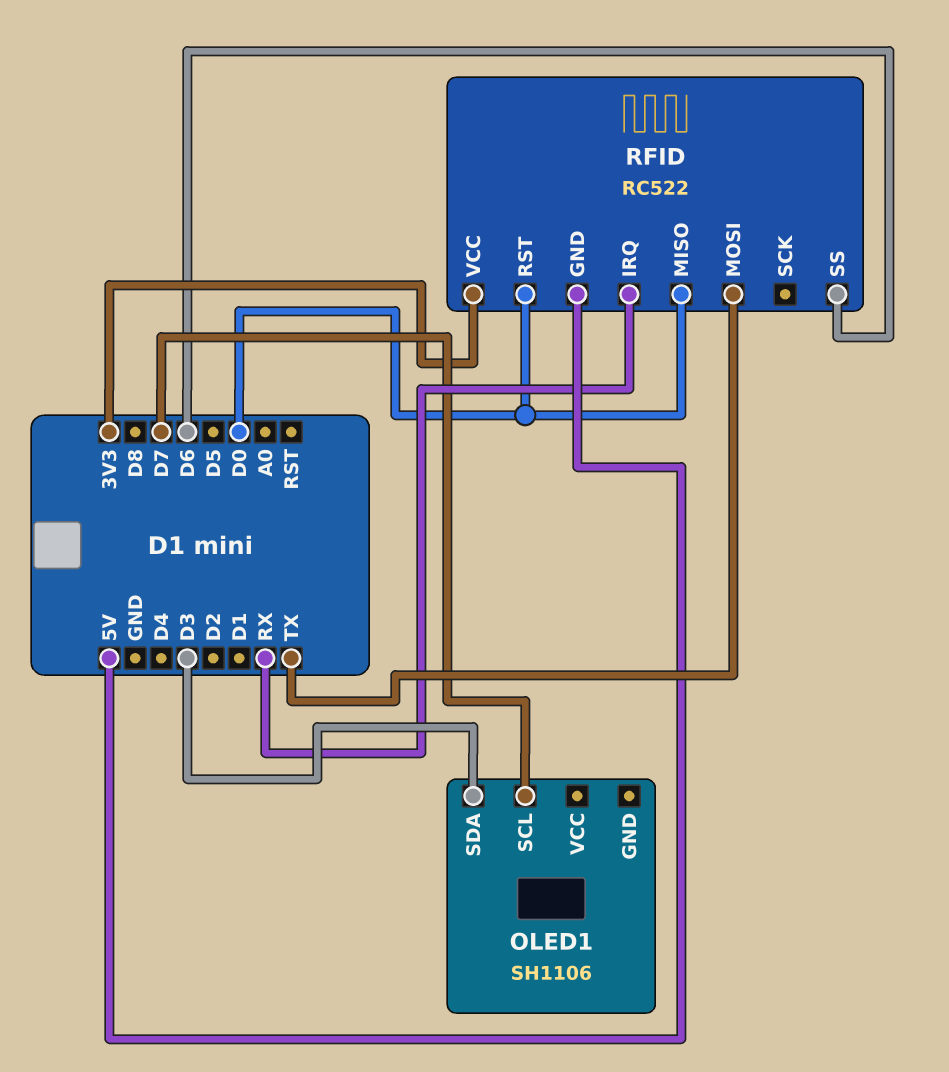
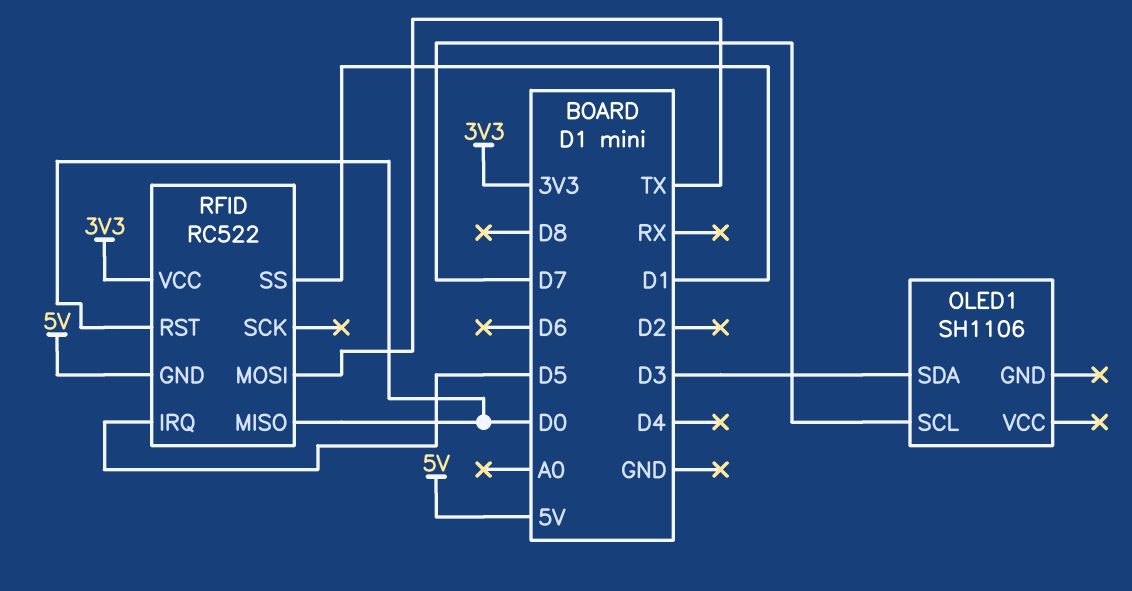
RFID pin IRQ: RX -> D5
RFID pin SS: D6 -> D1

